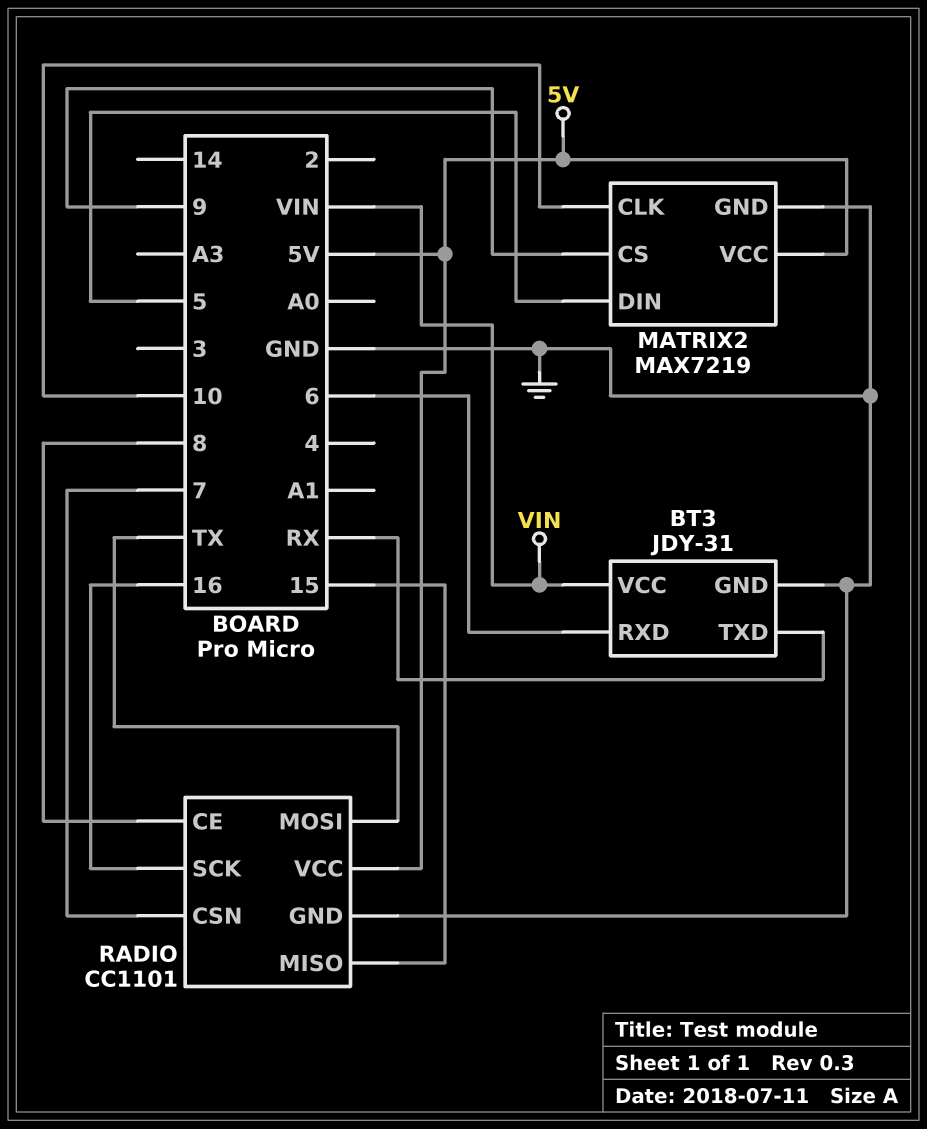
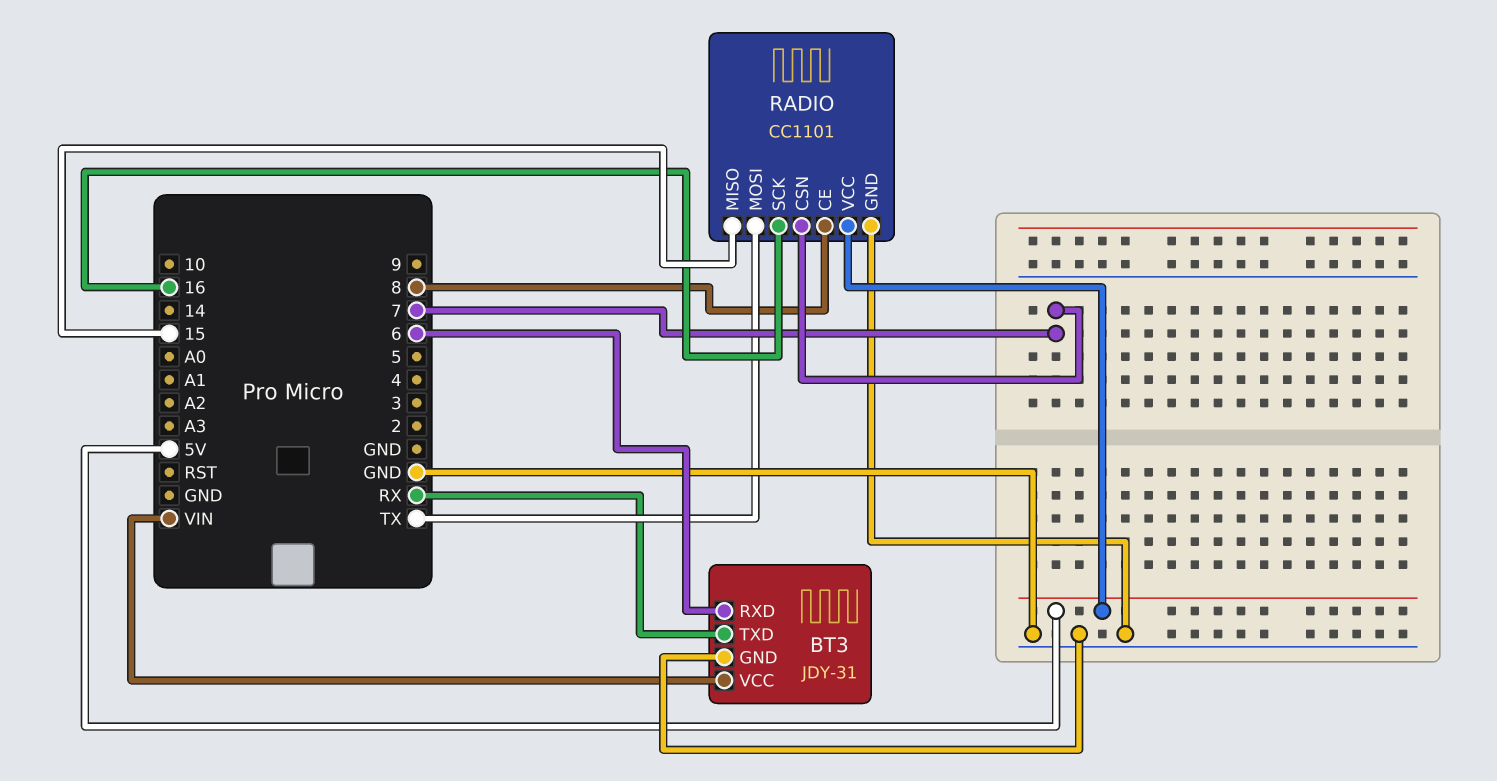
MATRIX2: MAX7219 -> none
MATRIX2 pin CLK: 10 -> none
MATRIX2 pin CS: 9 -> none
MATRIX2 pin DIN: 5 -> none
MATRIX2 pin GND: GND -> none
MATRIX2 pin VCC: 5V -> none

